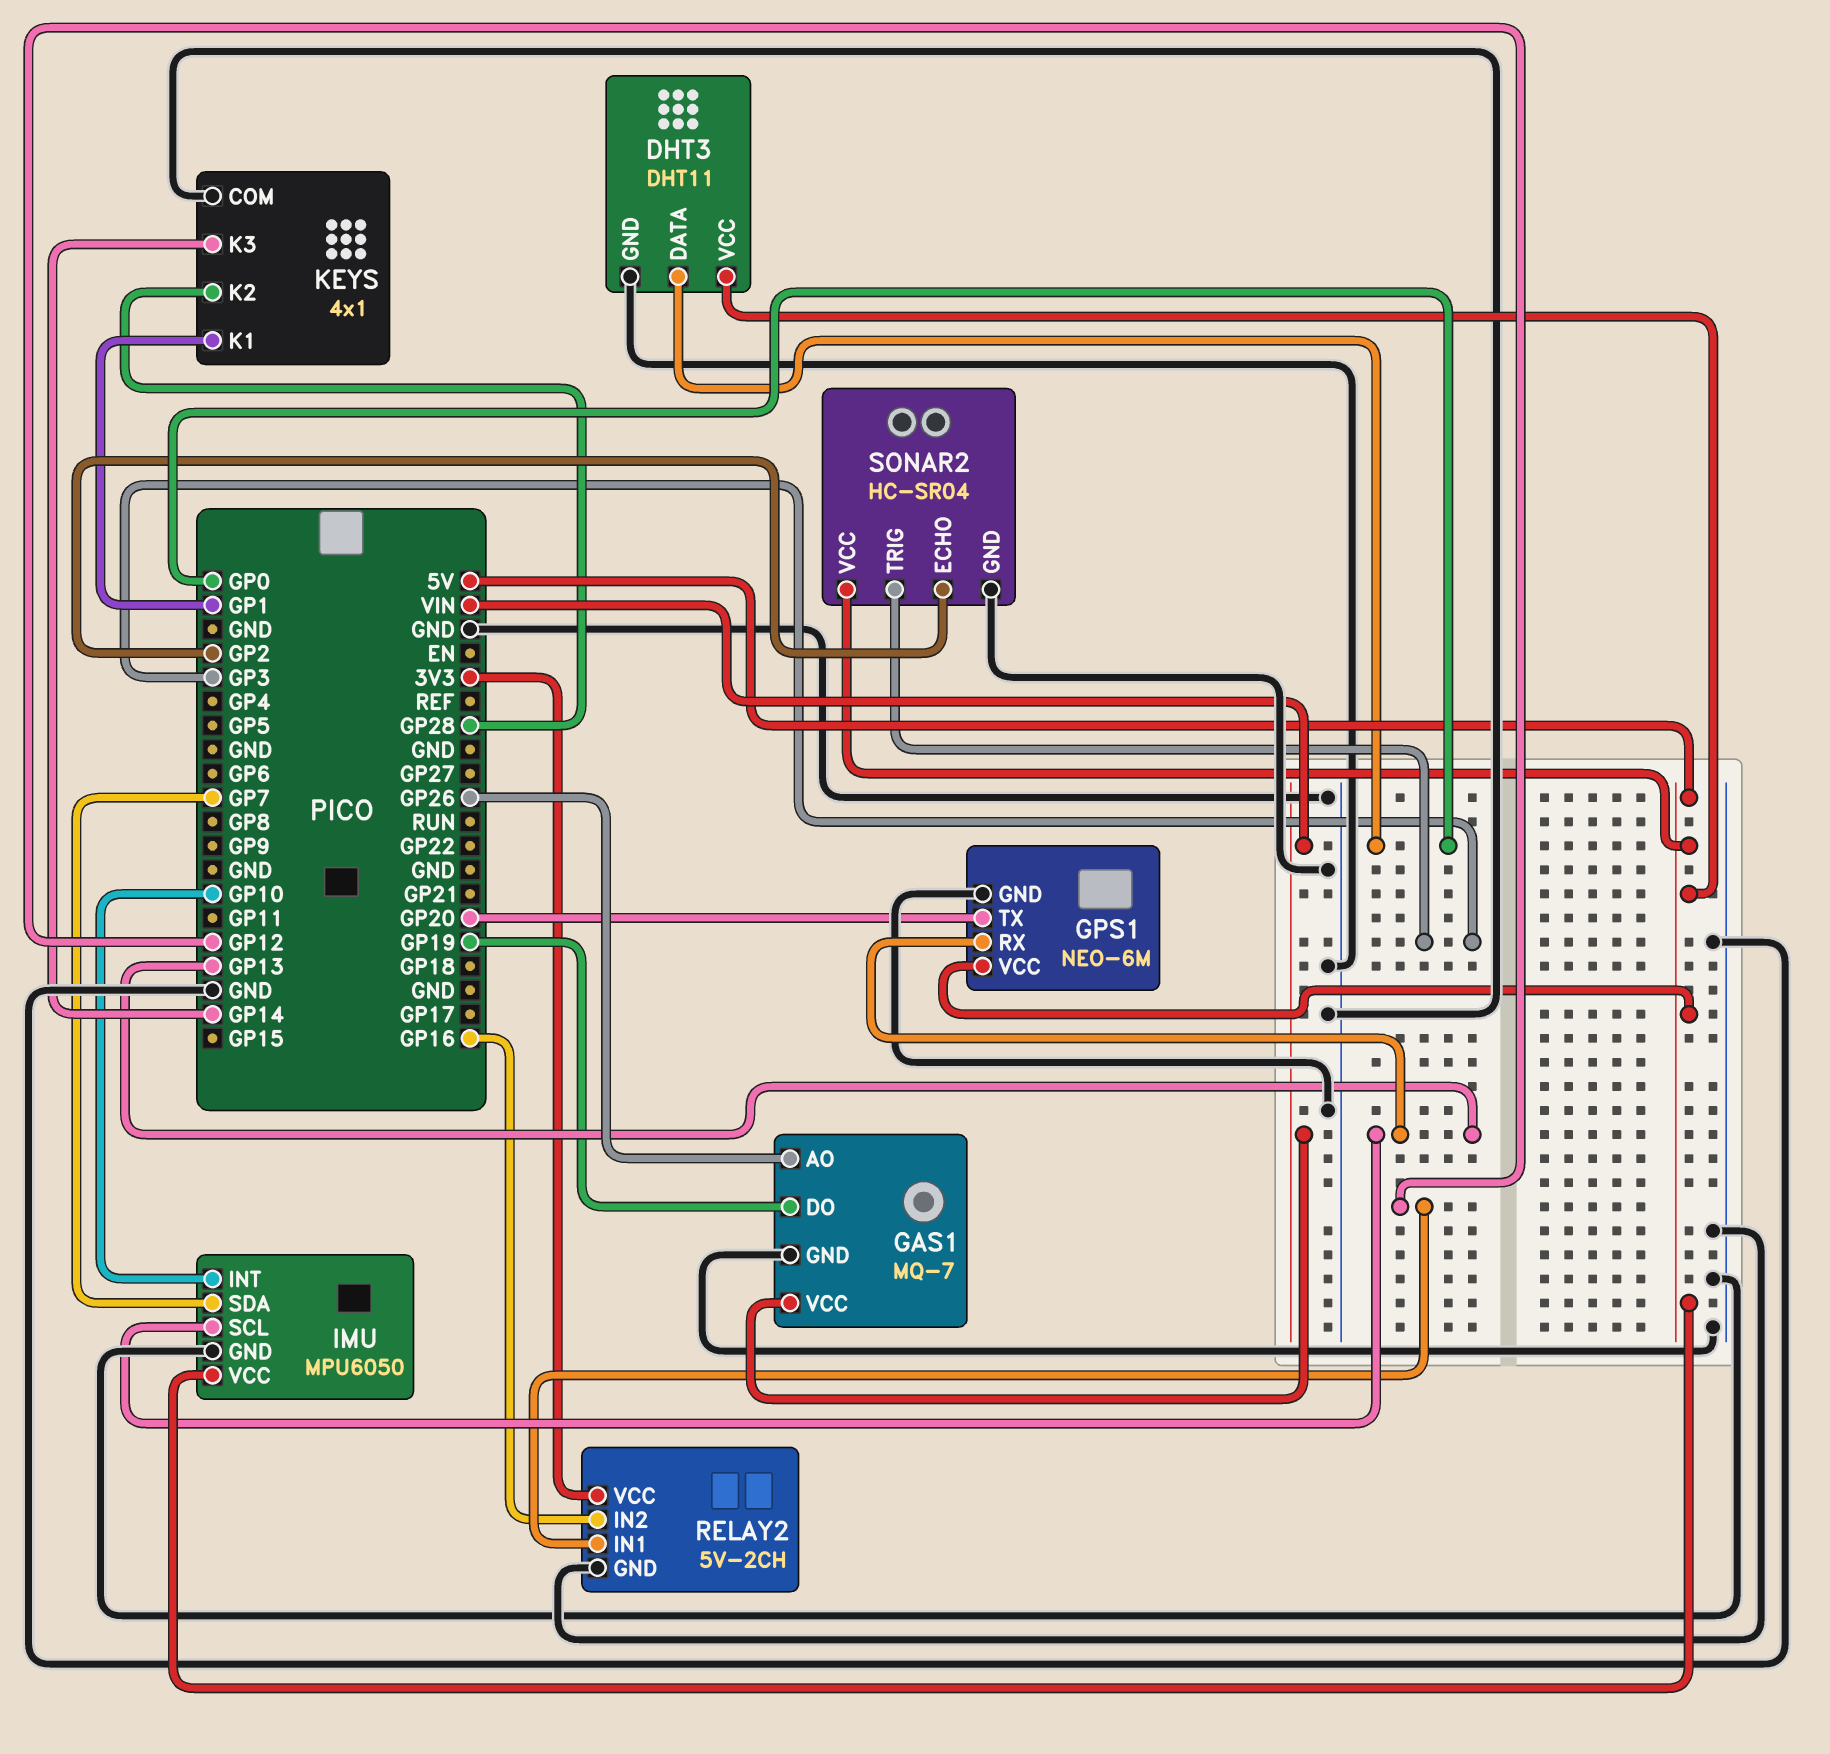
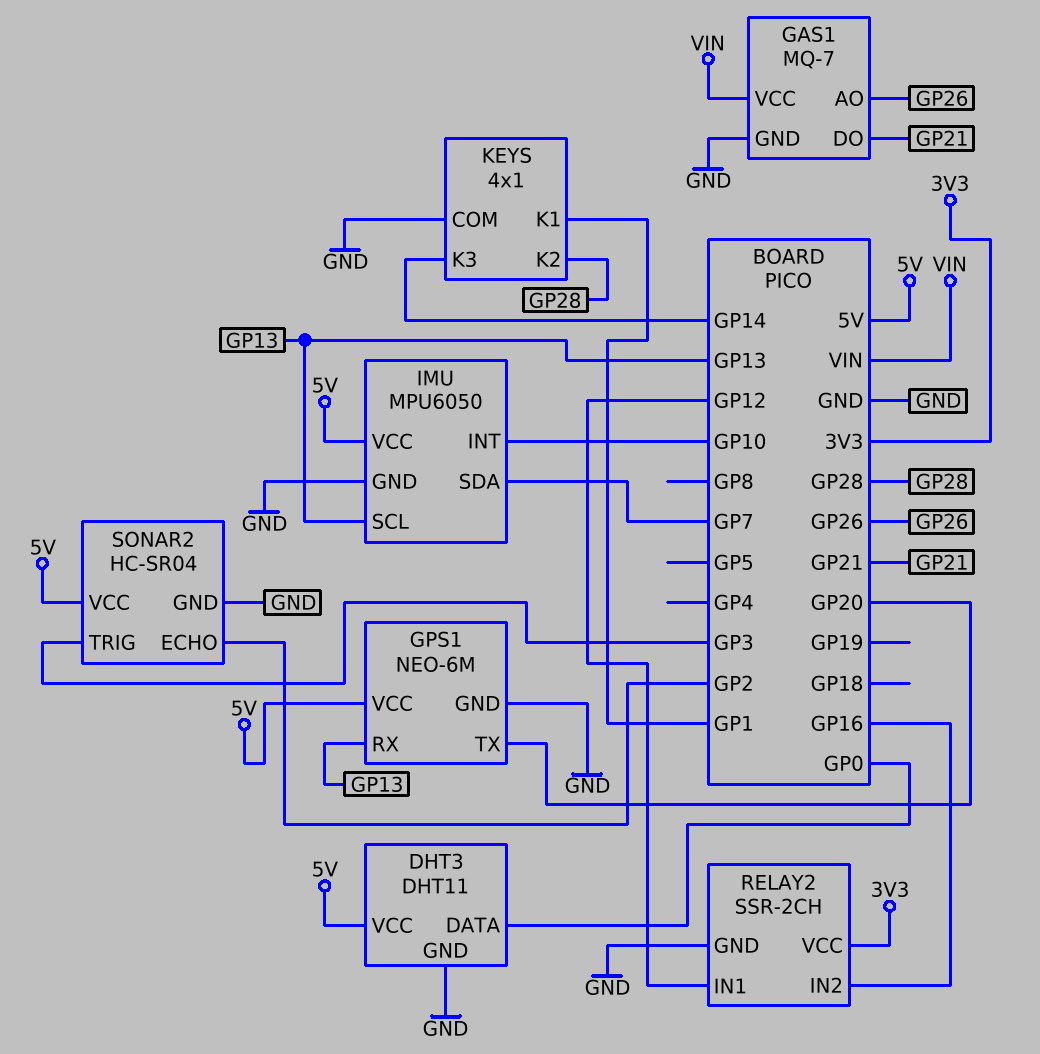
GAS1 pin DO: GP19 -> GP21
RELAY2: 5V-2CH -> SSR-2CH

